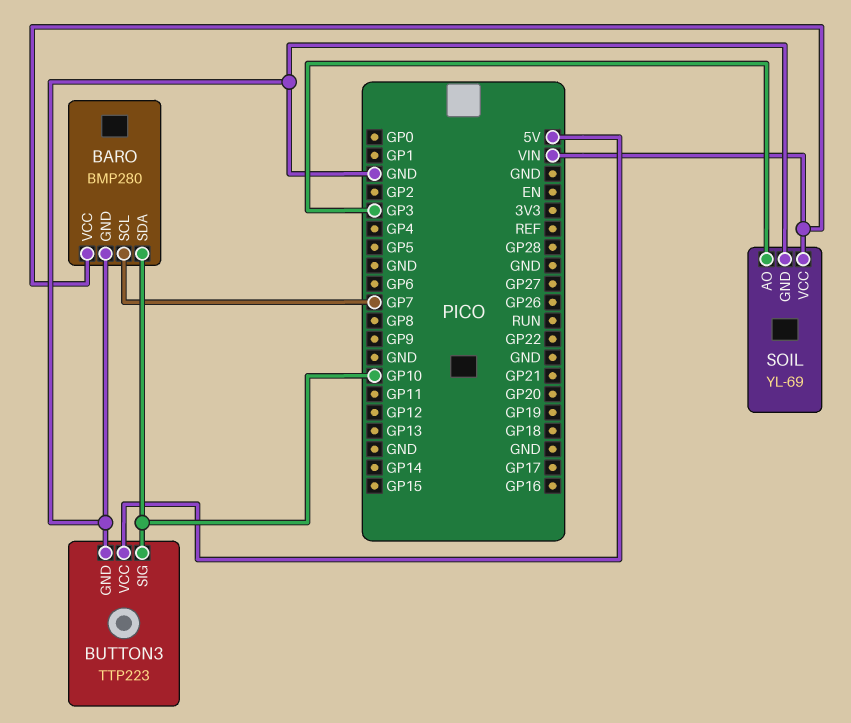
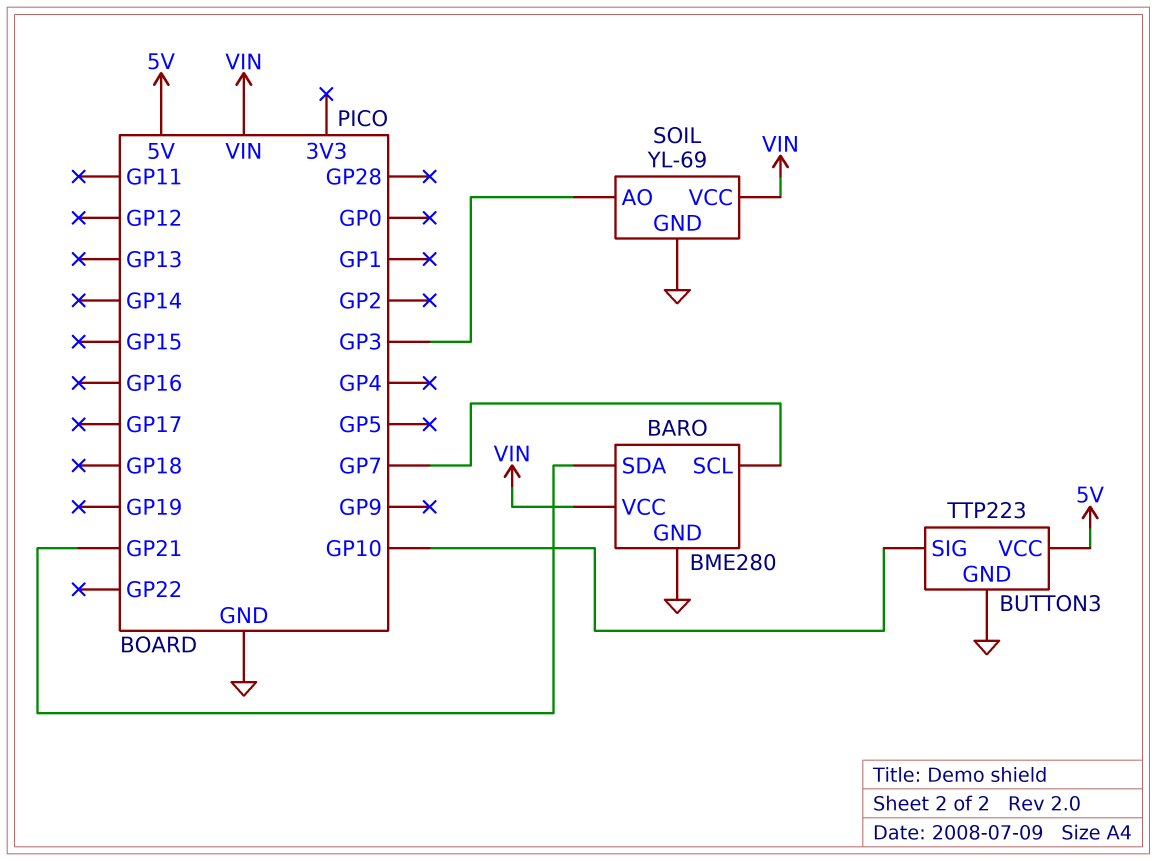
BARO: BMP280 -> BME280
BARO pin SDA: GP10 -> GP21

